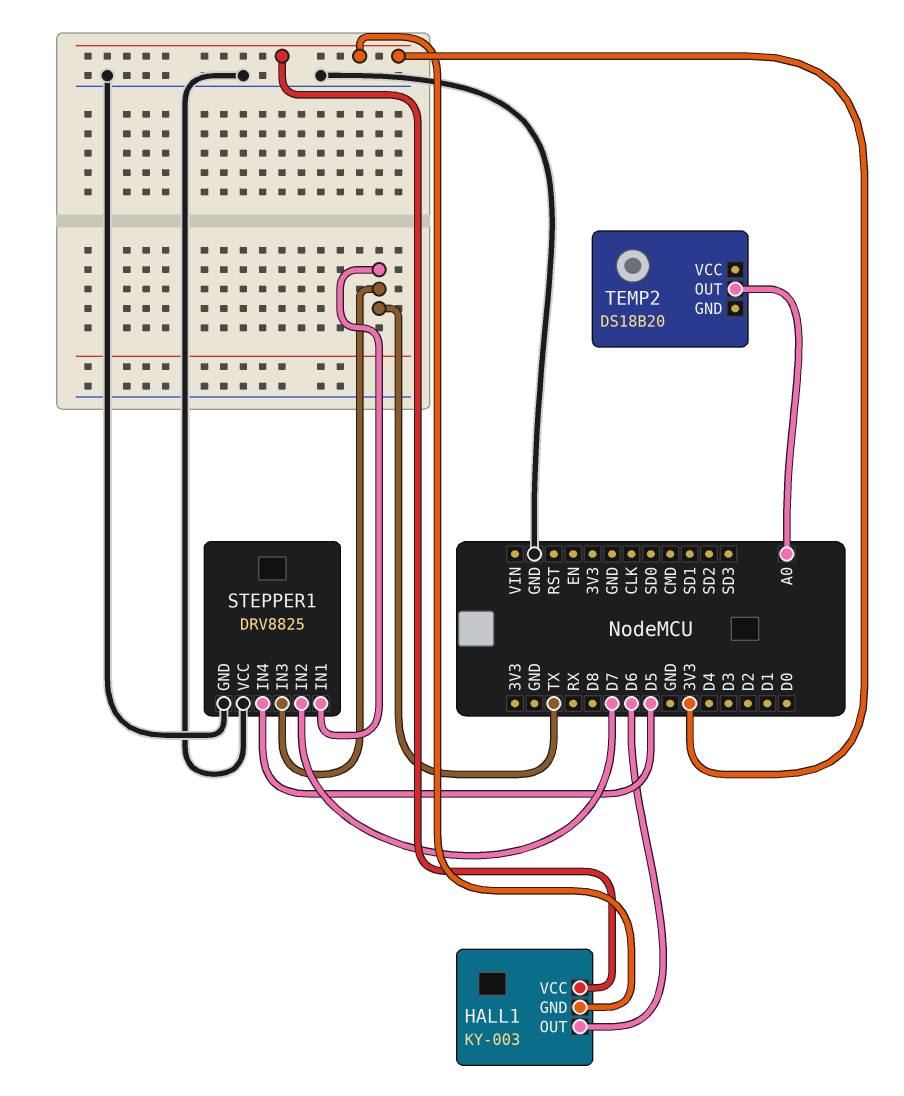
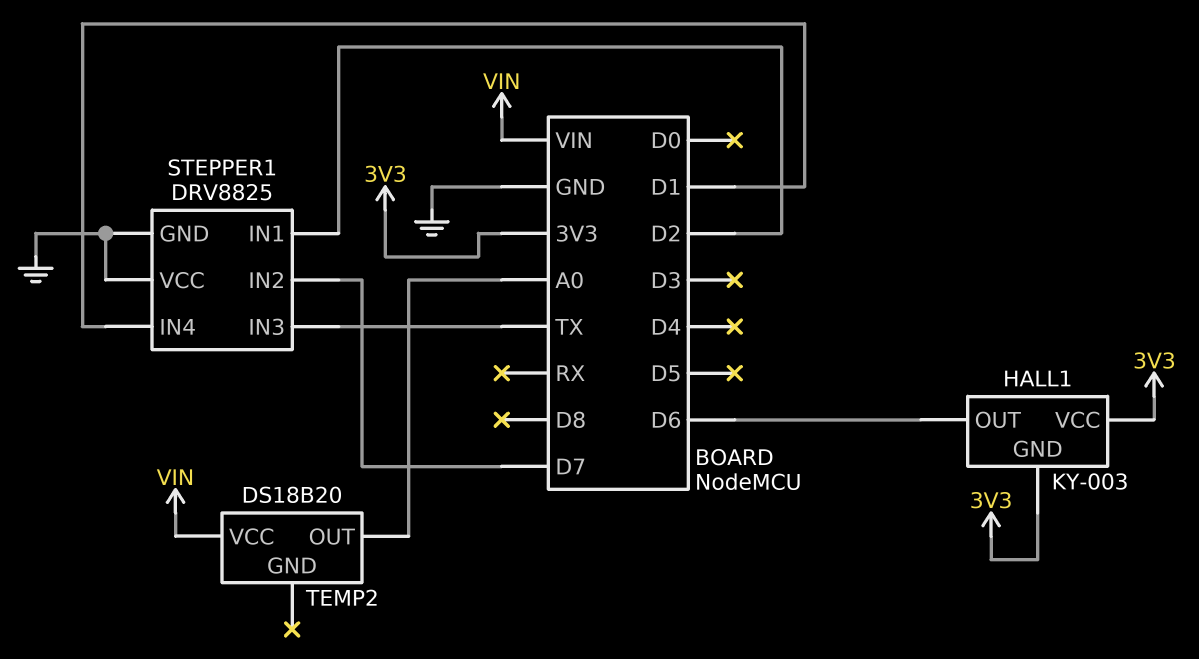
STEPPER1 pin IN1: TX -> D2
STEPPER1 pin IN4: D5 -> D1
TEMP2 pin VCC: none -> VIN

